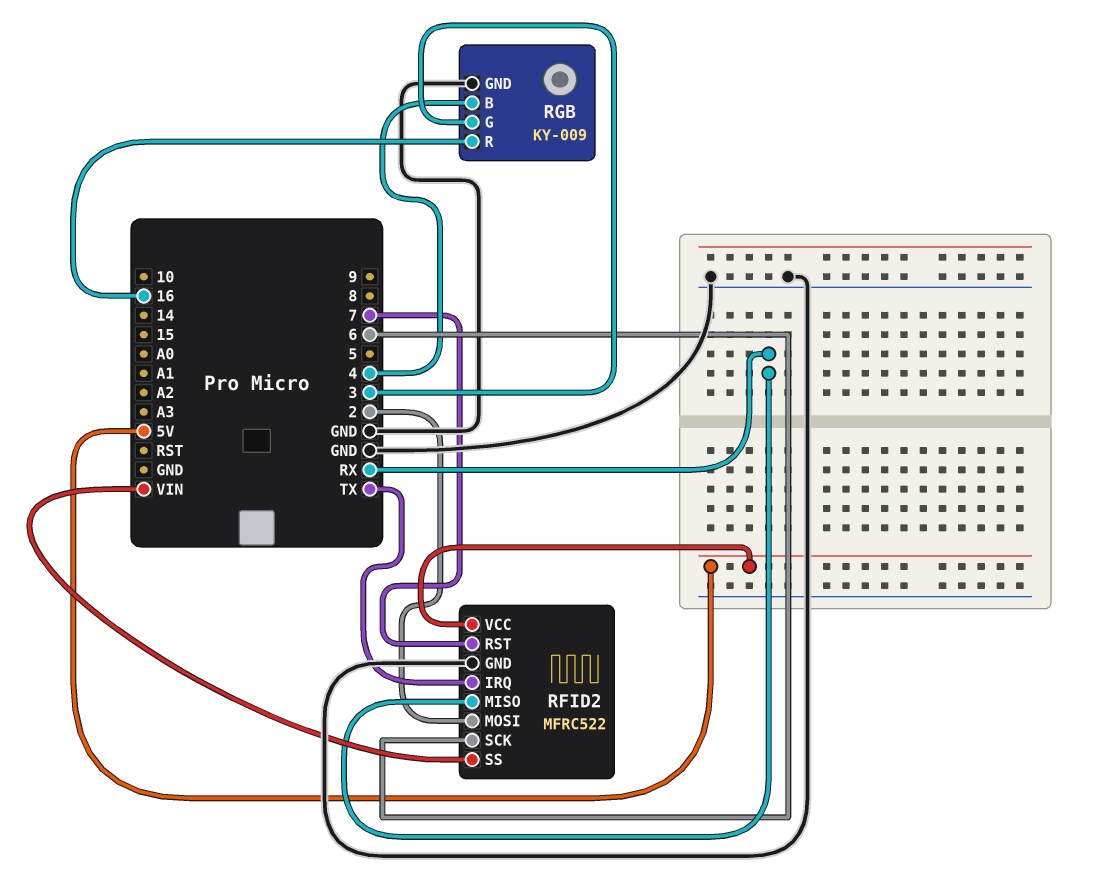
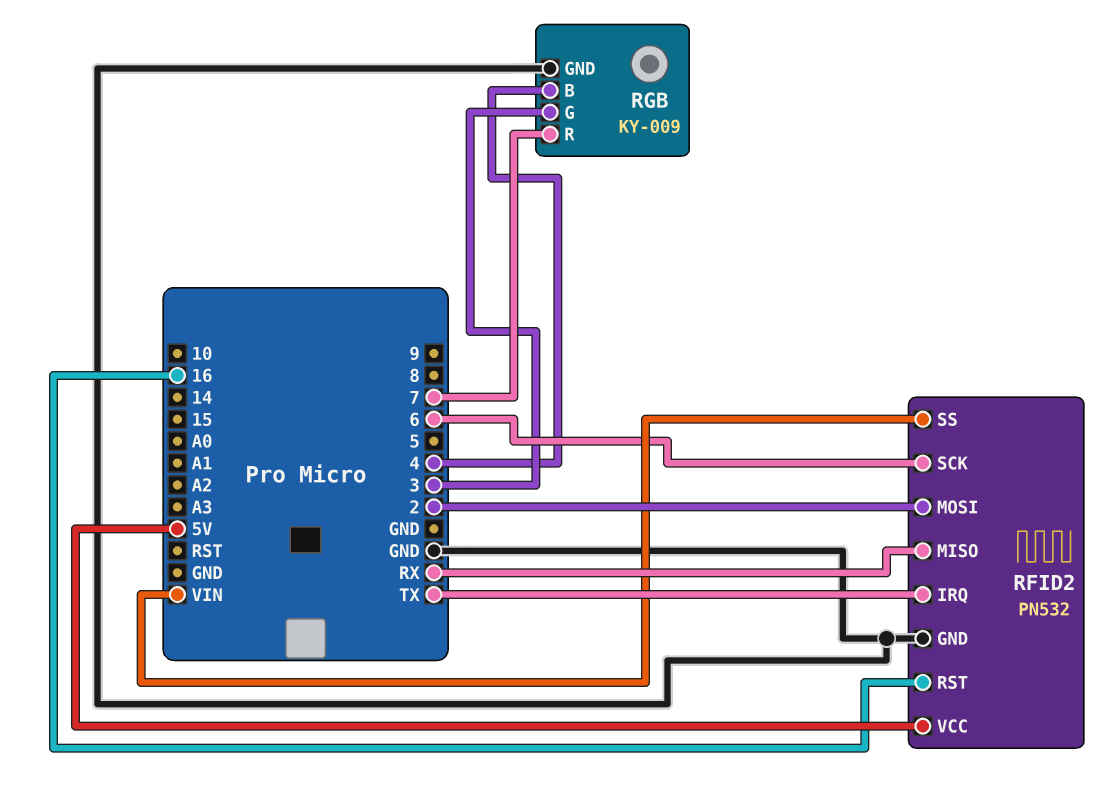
RFID2: MFRC522 -> PN532
RFID2 pin RST: 7 -> 16
RGB pin R: 16 -> 7

